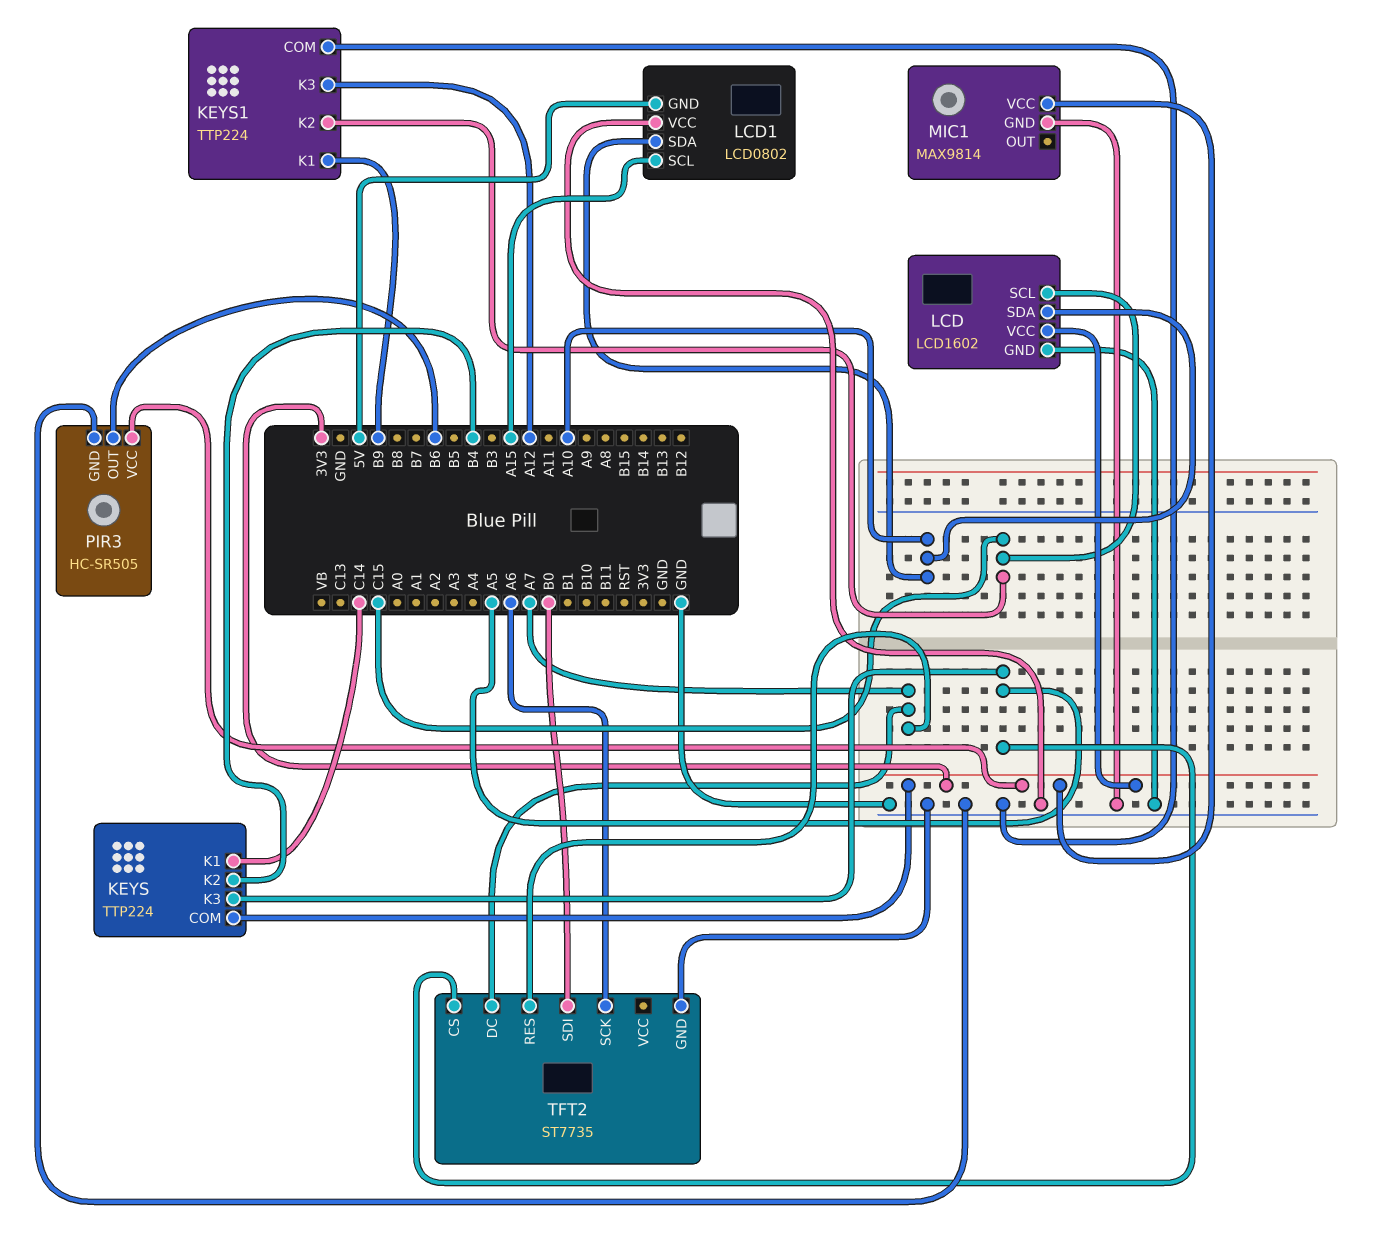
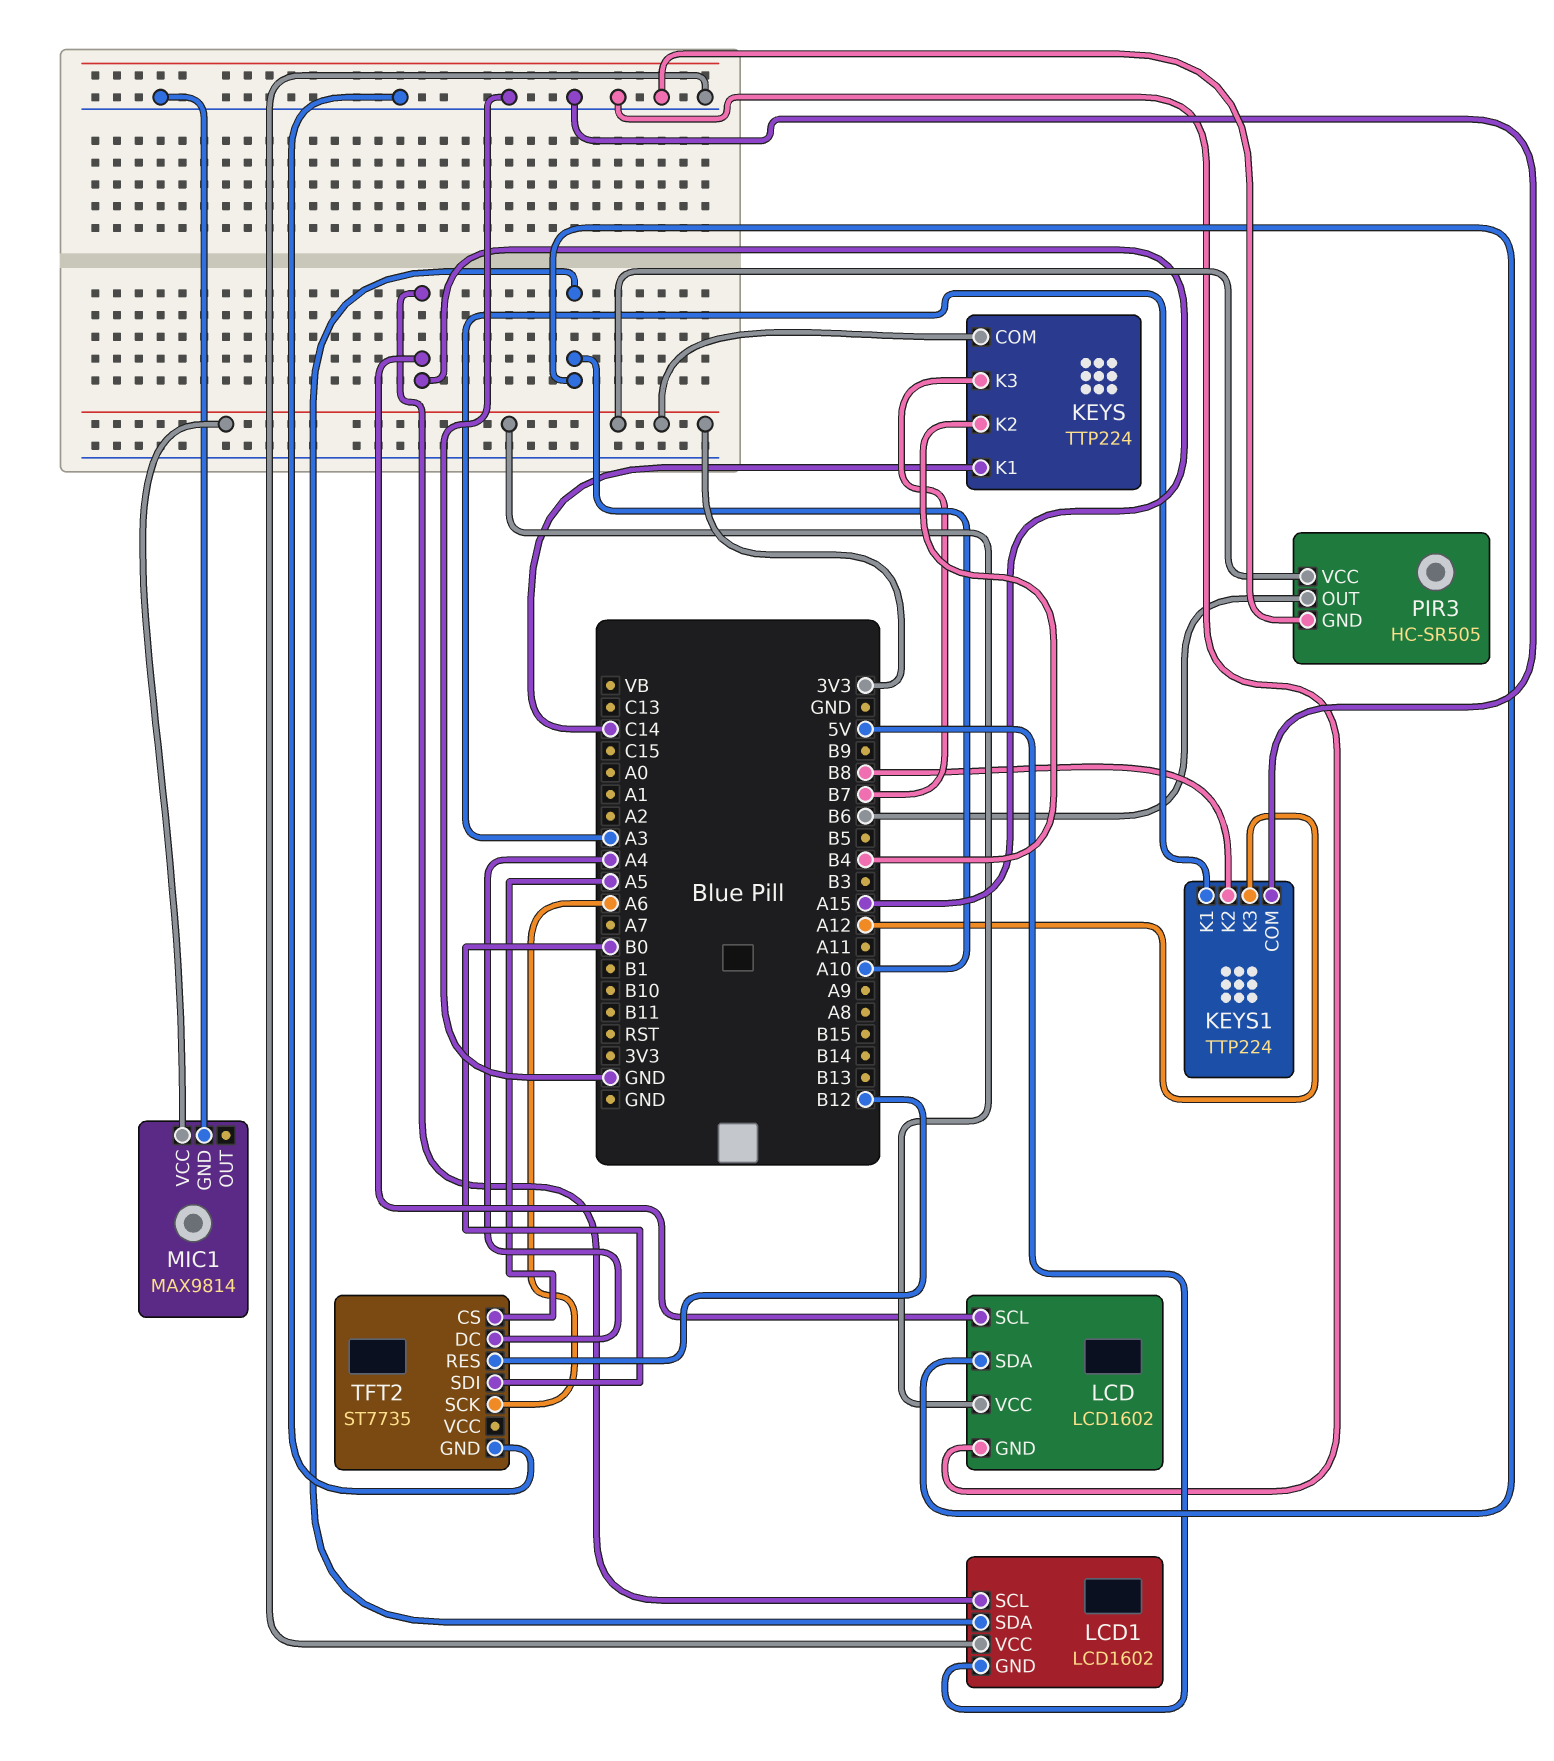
KEYS pin K3: A5 -> B7
KEYS1 pin K1: B9 -> A3
KEYS1 pin K2: C15 -> B8
LCD pin SCL: C15 -> A15
LCD1: LCD0802 -> LCD1602
TFT2 pin DC: A7 -> A4
TFT2 pin RES: A7 -> B12

